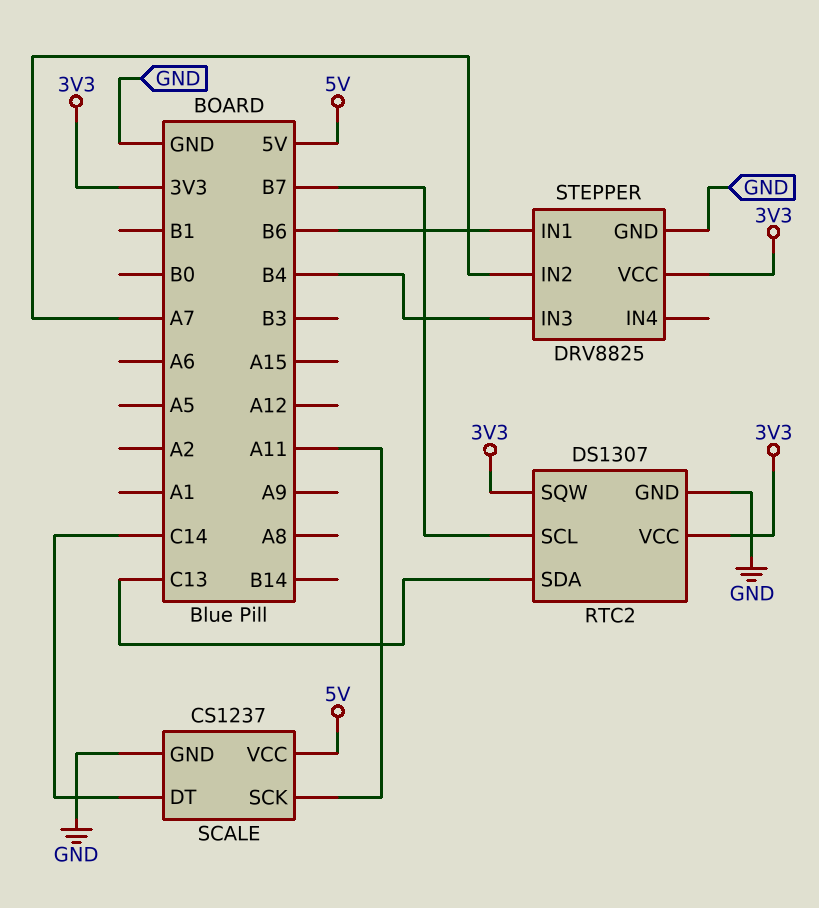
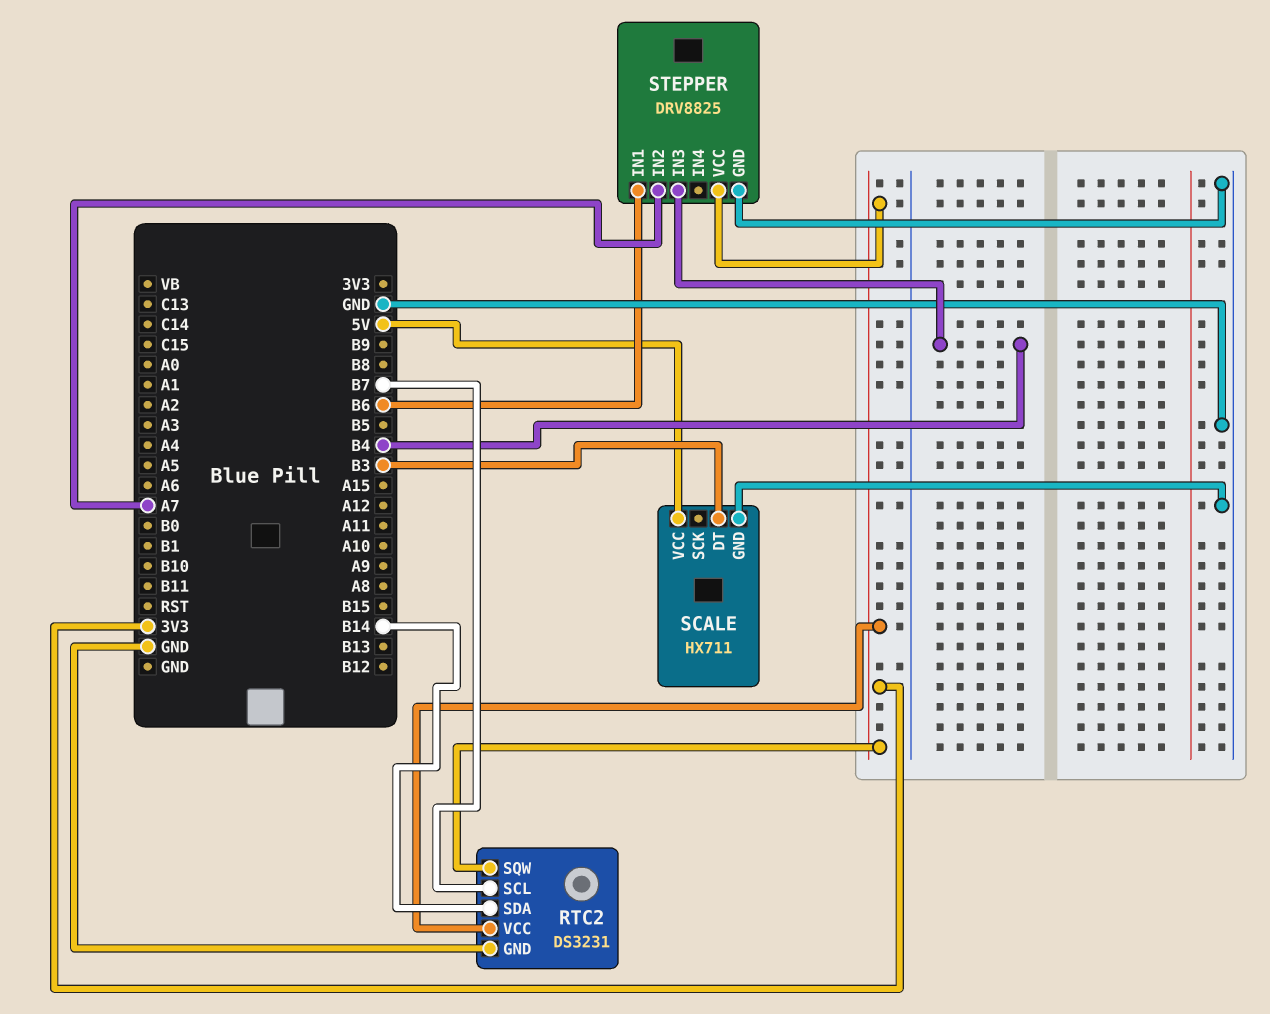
RTC2: DS1307 -> DS3231
RTC2 pin SDA: C13 -> B14
SCALE: CS1237 -> HX711
SCALE pin DT: C14 -> B3
SCALE pin SCK: A11 -> none

